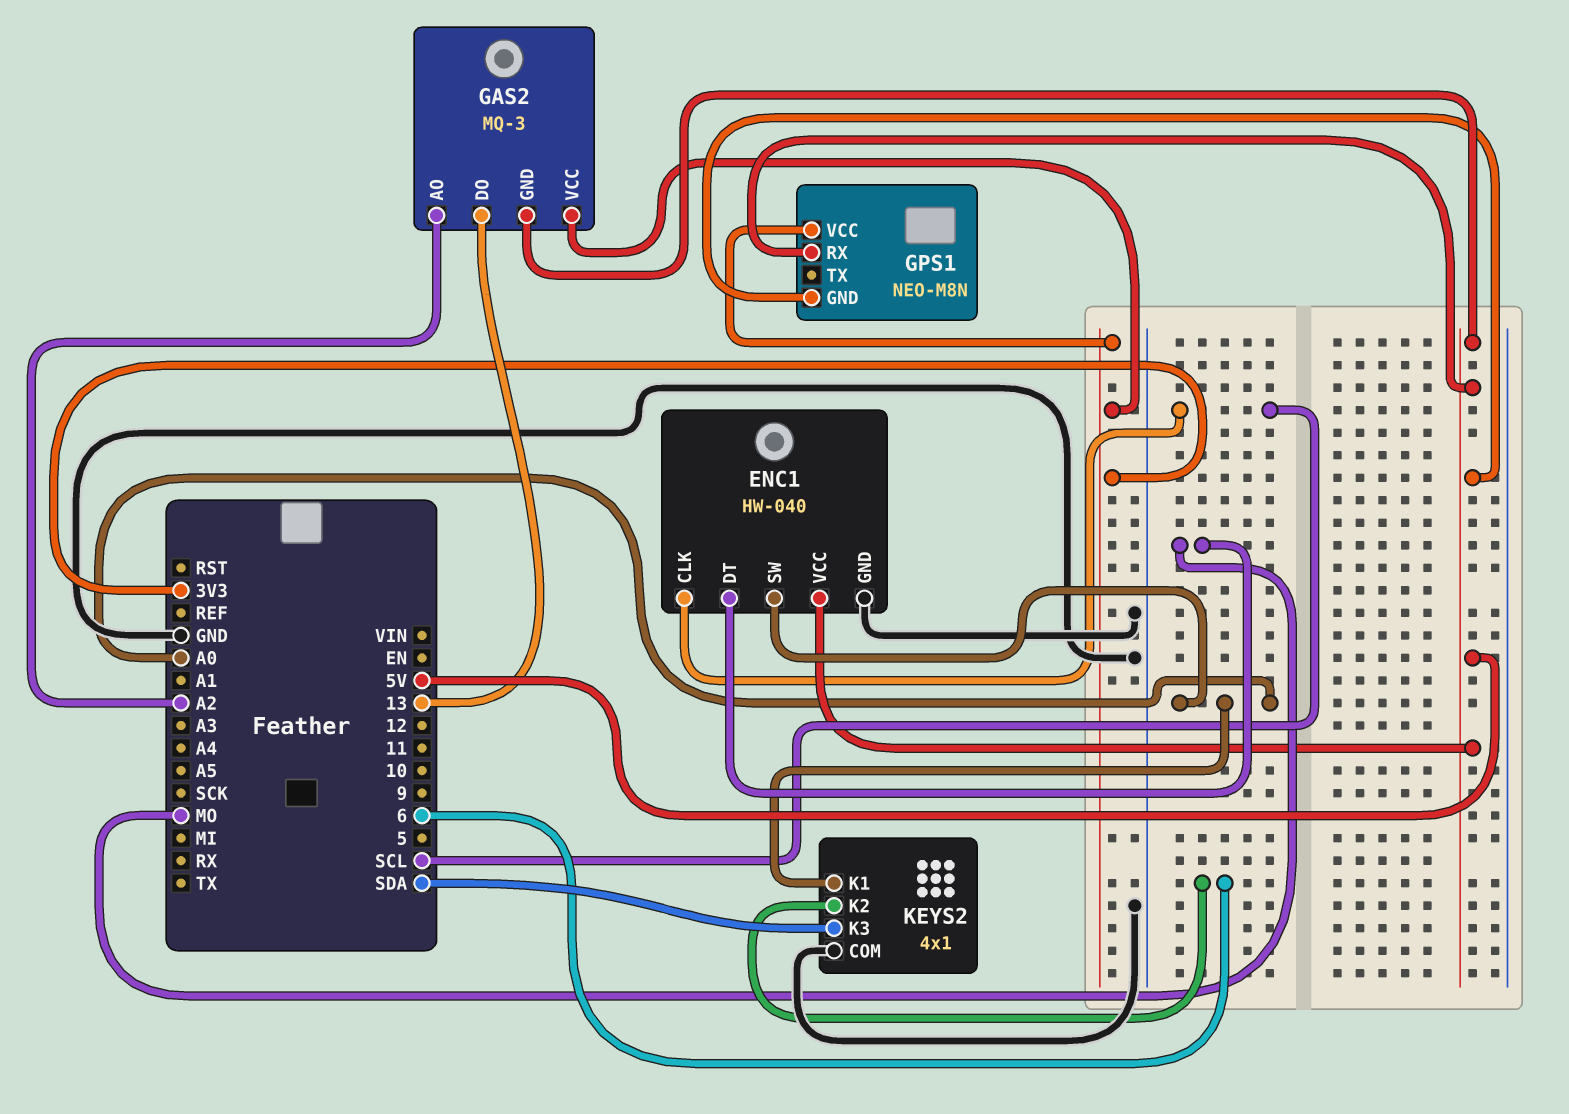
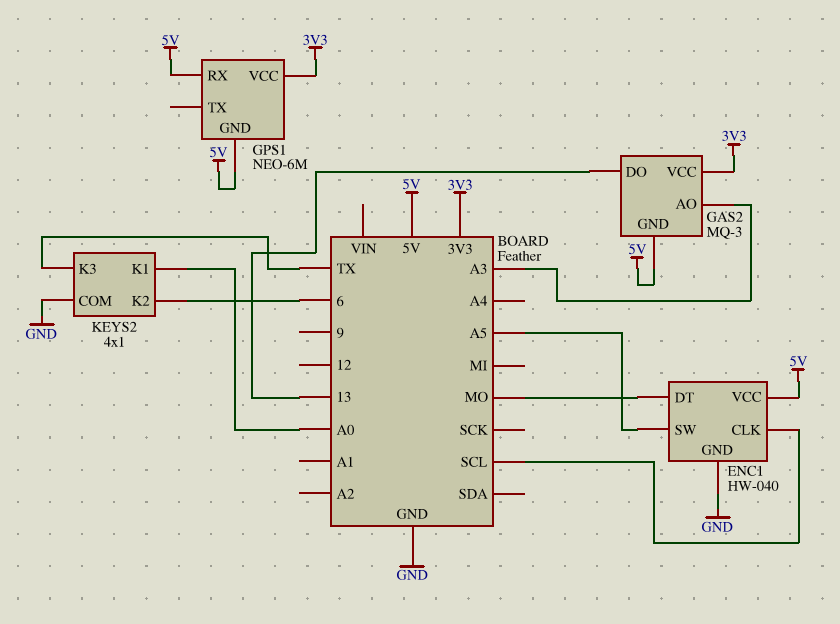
ENC1 pin SW: A0 -> A5
GAS2 pin AO: A2 -> A3
GPS1: NEO-M8N -> NEO-6M
KEYS2 pin K3: SDA -> TX

